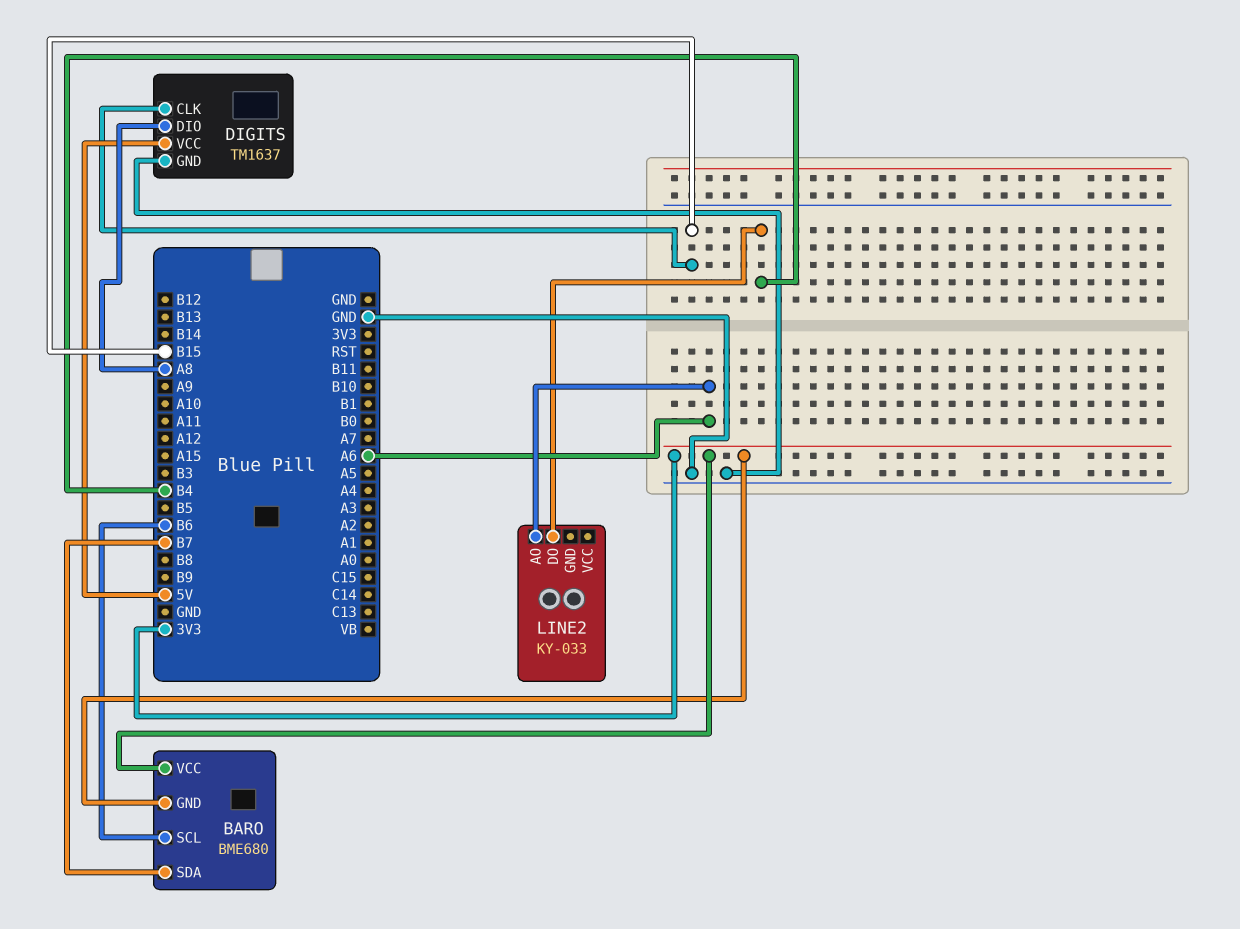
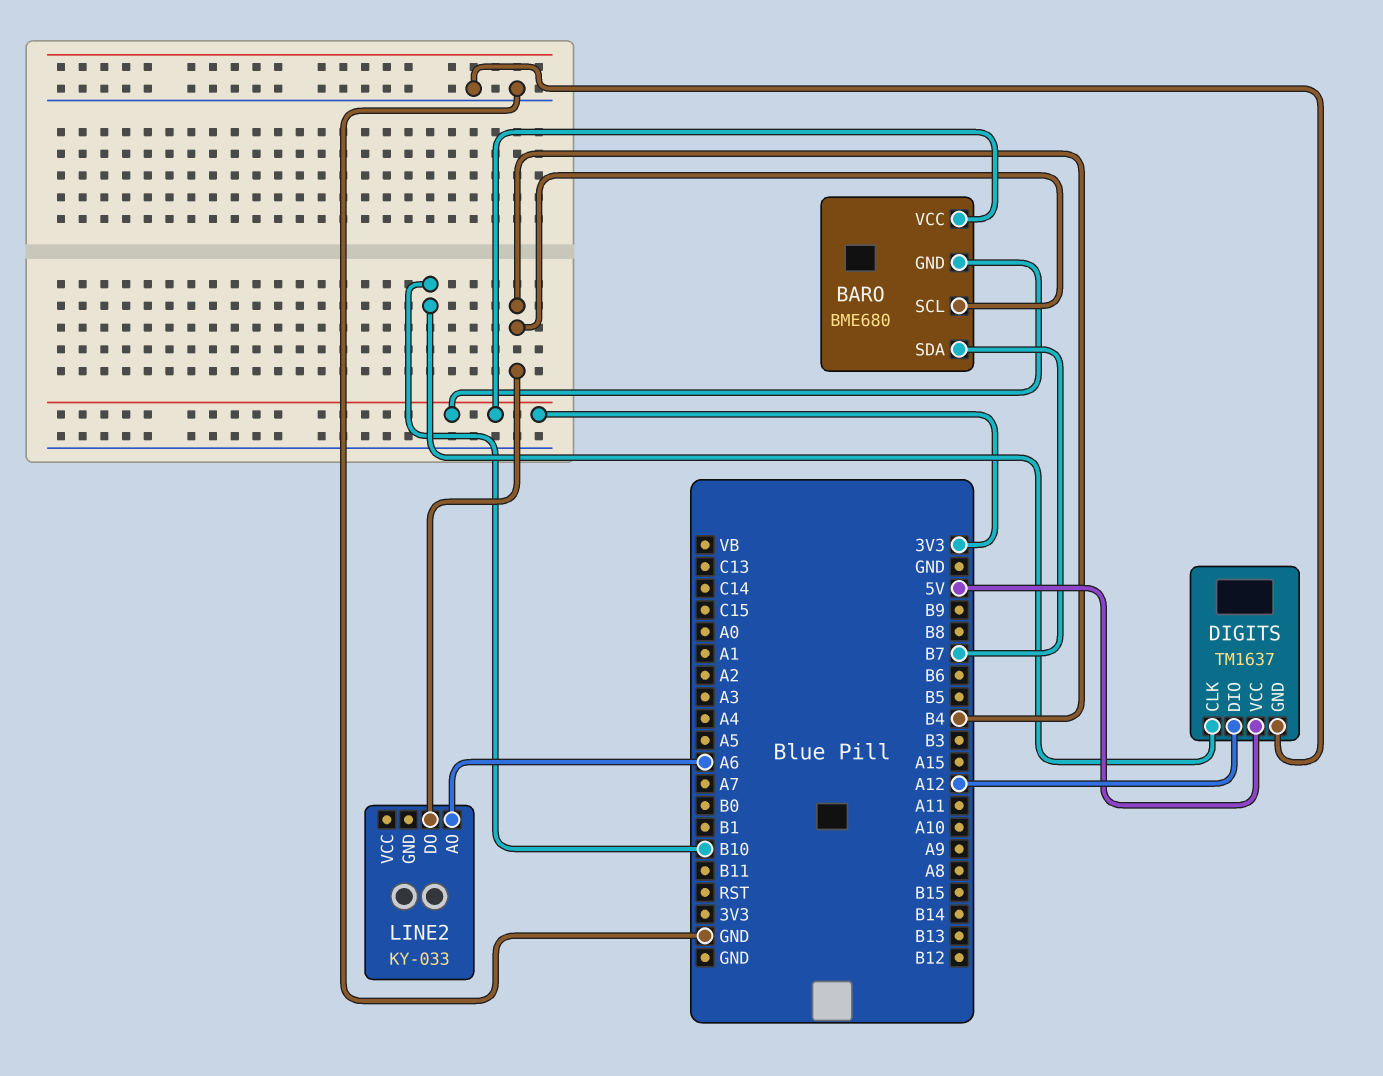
BARO pin SCL: B6 -> B4
DIGITS pin CLK: B15 -> B10
DIGITS pin DIO: A8 -> A12

